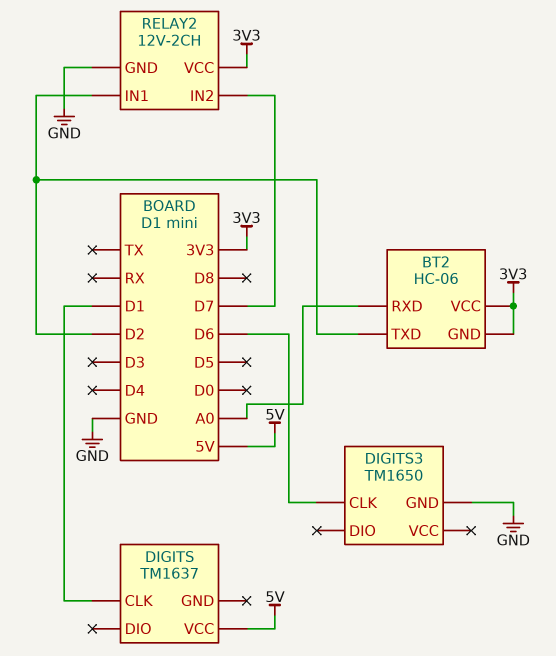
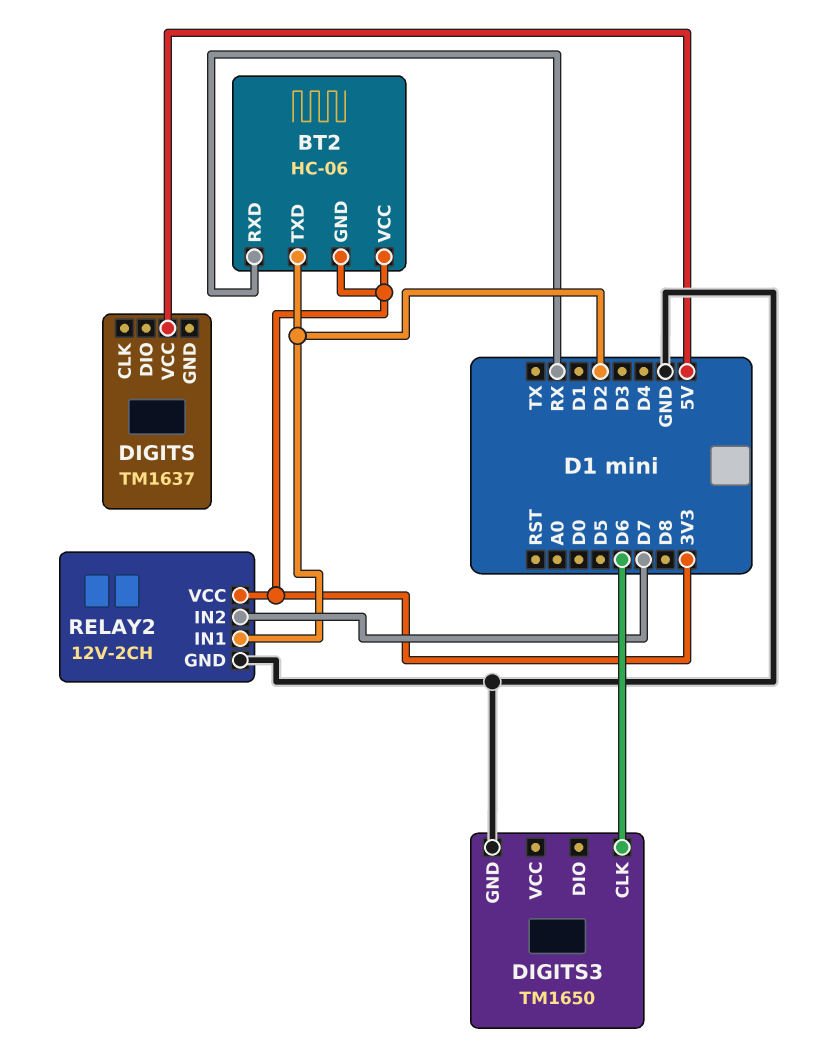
BT2 pin RXD: A0 -> RX
DIGITS pin CLK: D1 -> none

